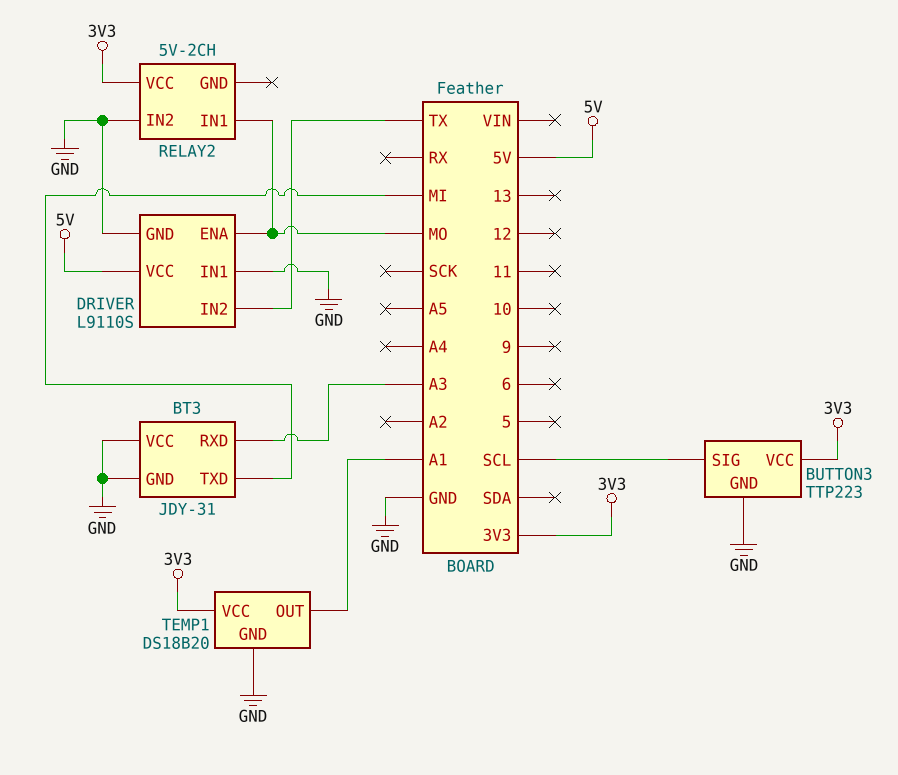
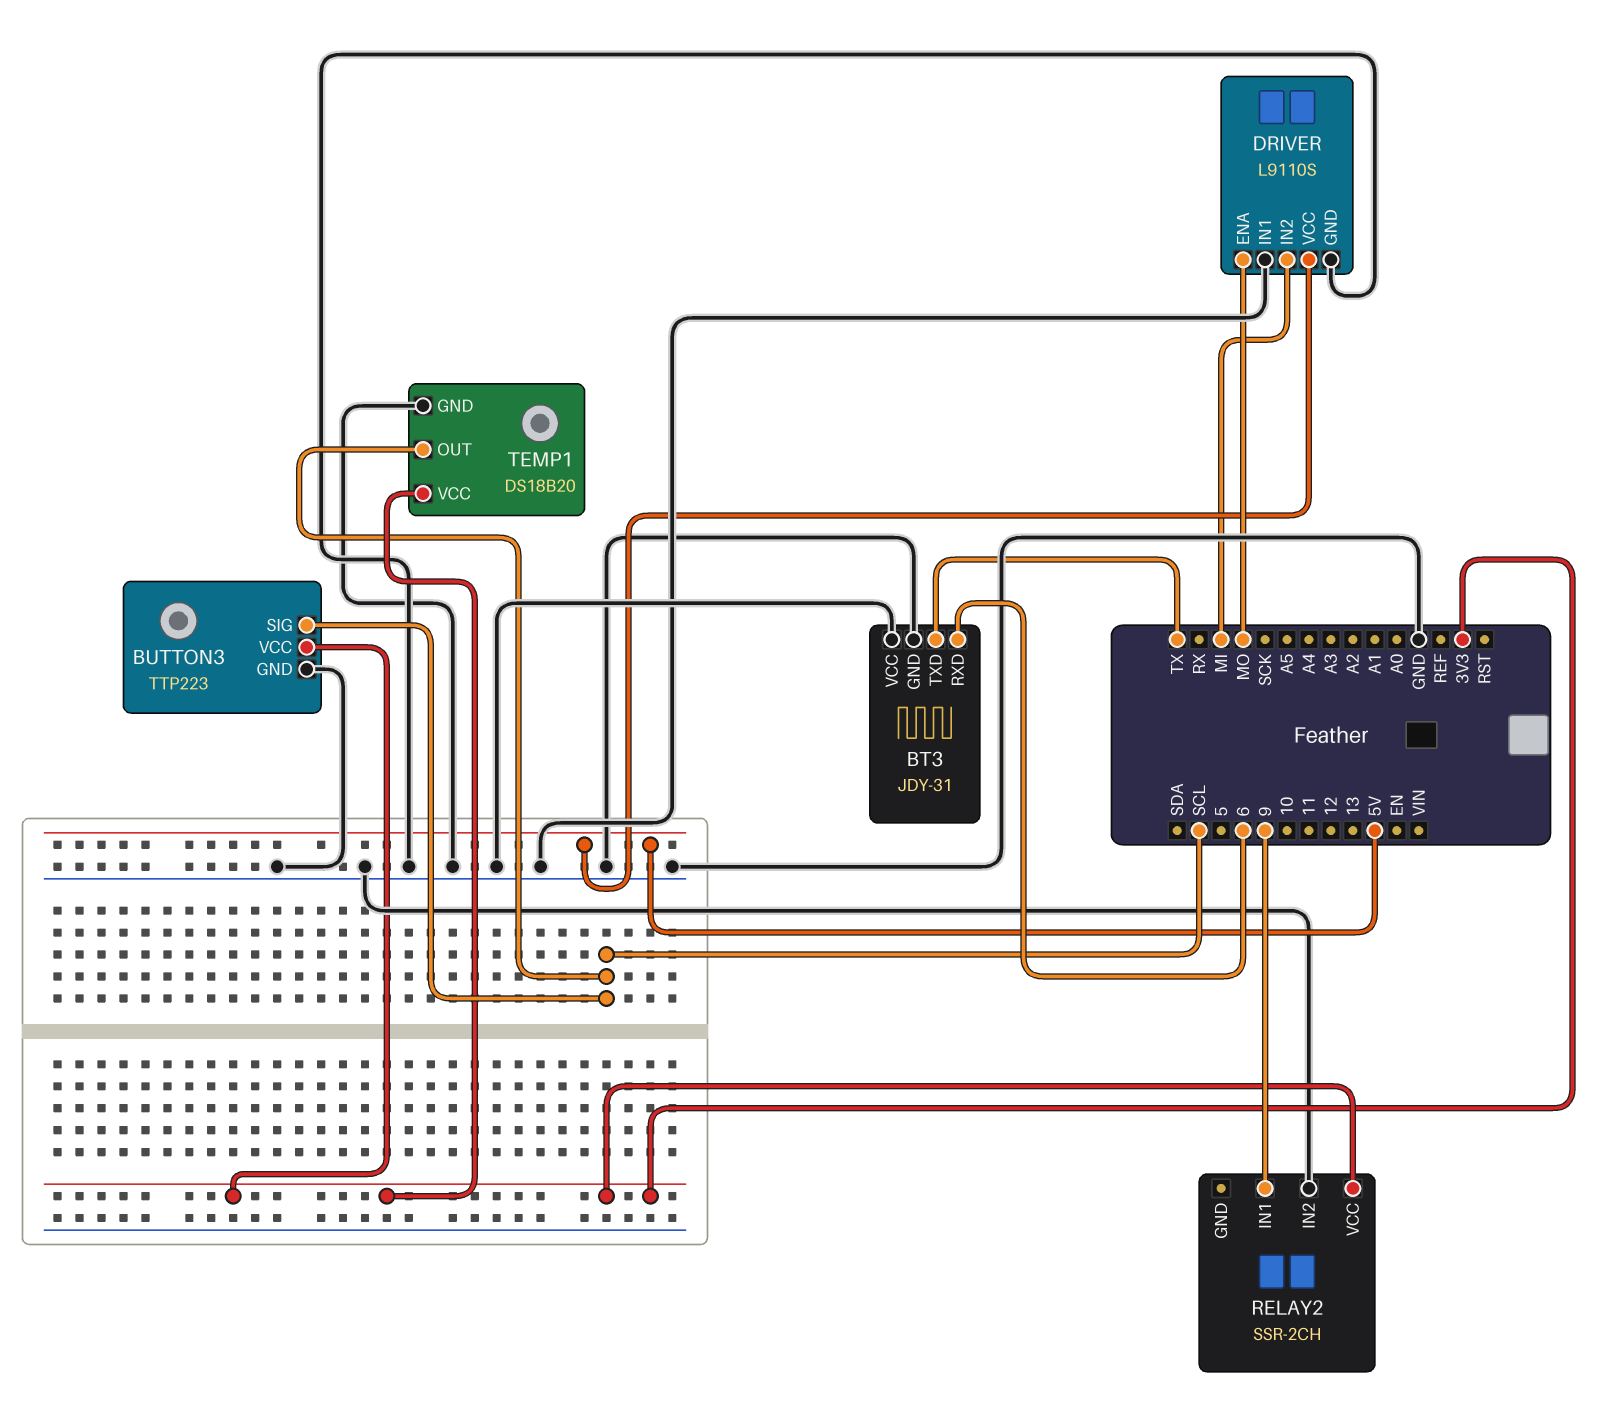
BT3 pin RXD: A3 -> 6
BT3 pin TXD: MI -> TX
DRIVER pin IN2: TX -> MI
RELAY2: 5V-2CH -> SSR-2CH
RELAY2 pin IN1: MO -> 9
TEMP1 pin OUT: A1 -> SCL

